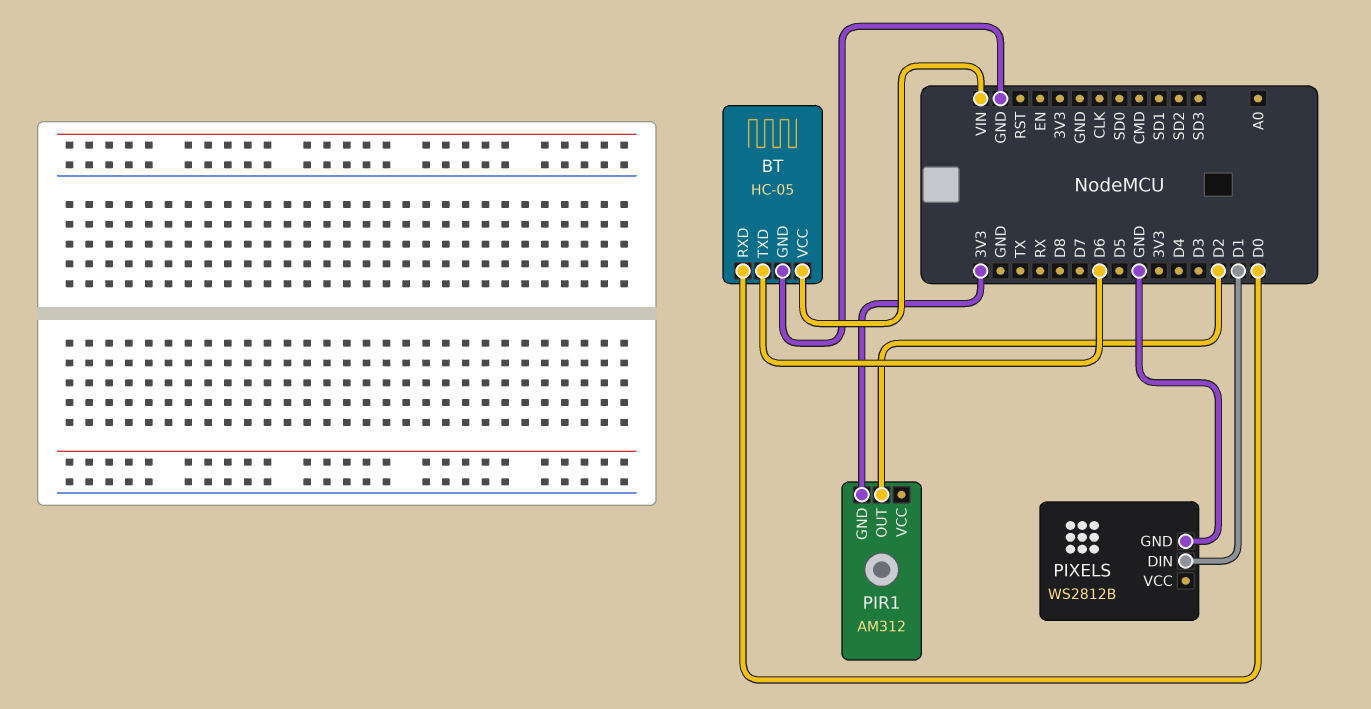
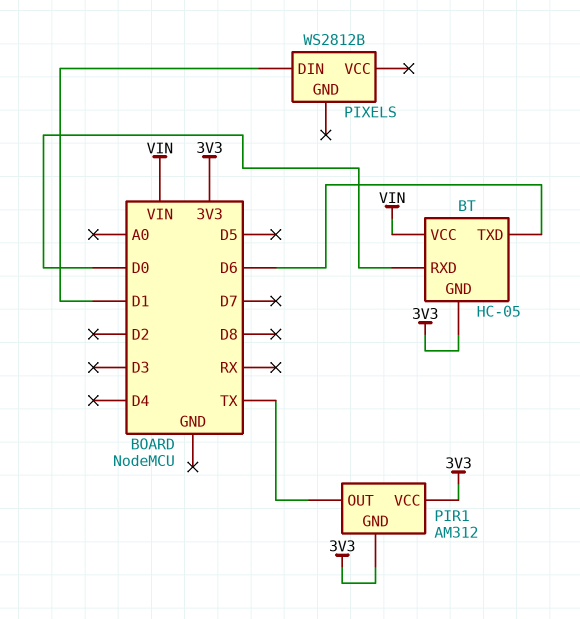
BT pin GND: GND -> 3V3
PIR1 pin OUT: D2 -> TX
PIR1 pin VCC: none -> 3V3
PIXELS pin GND: GND -> none

